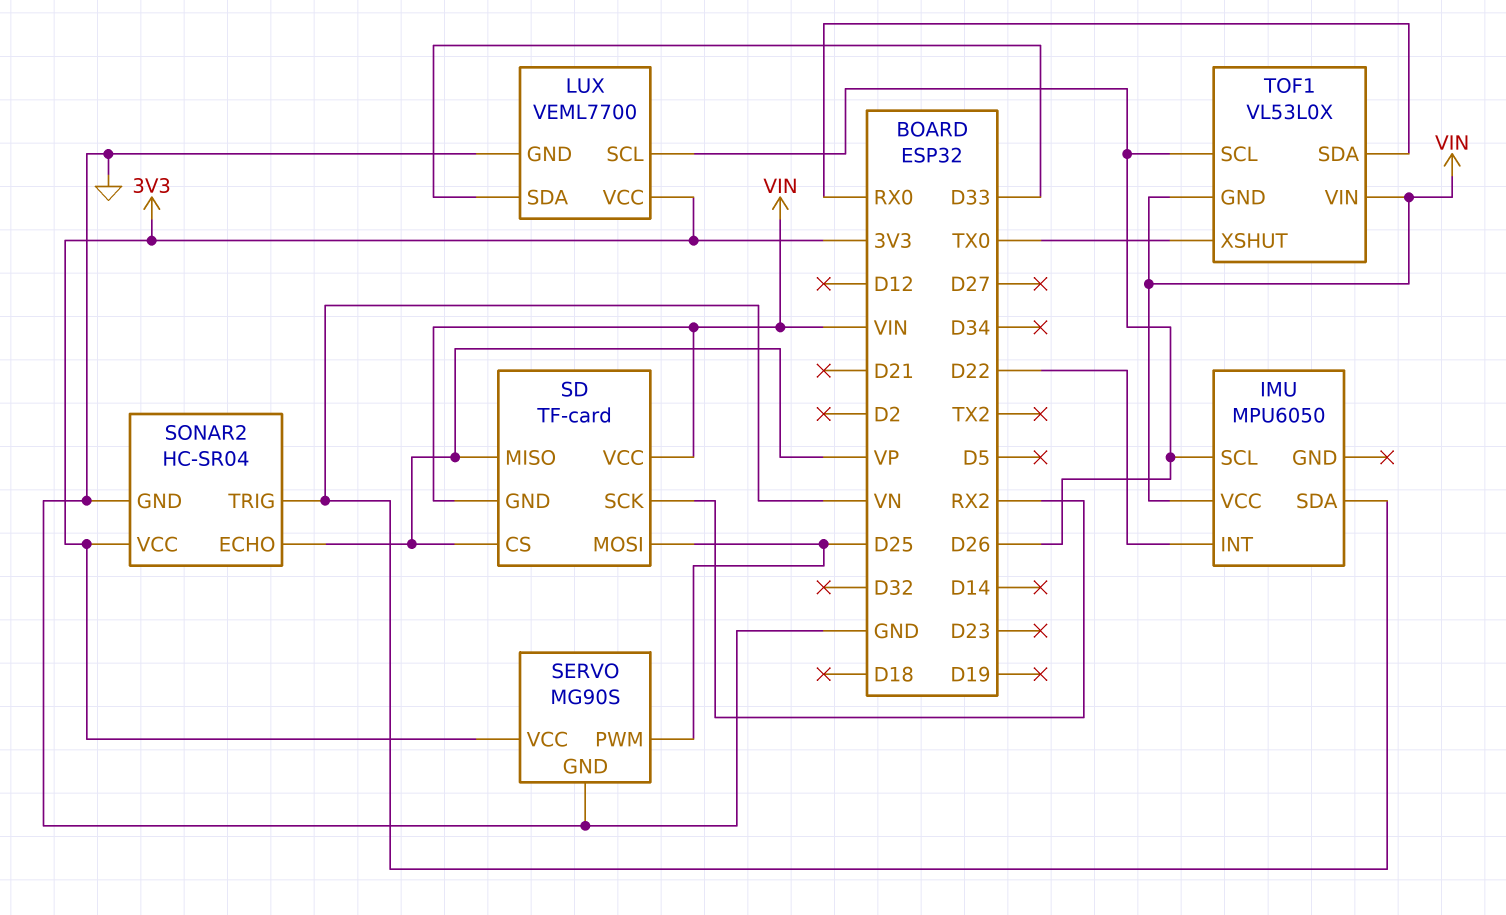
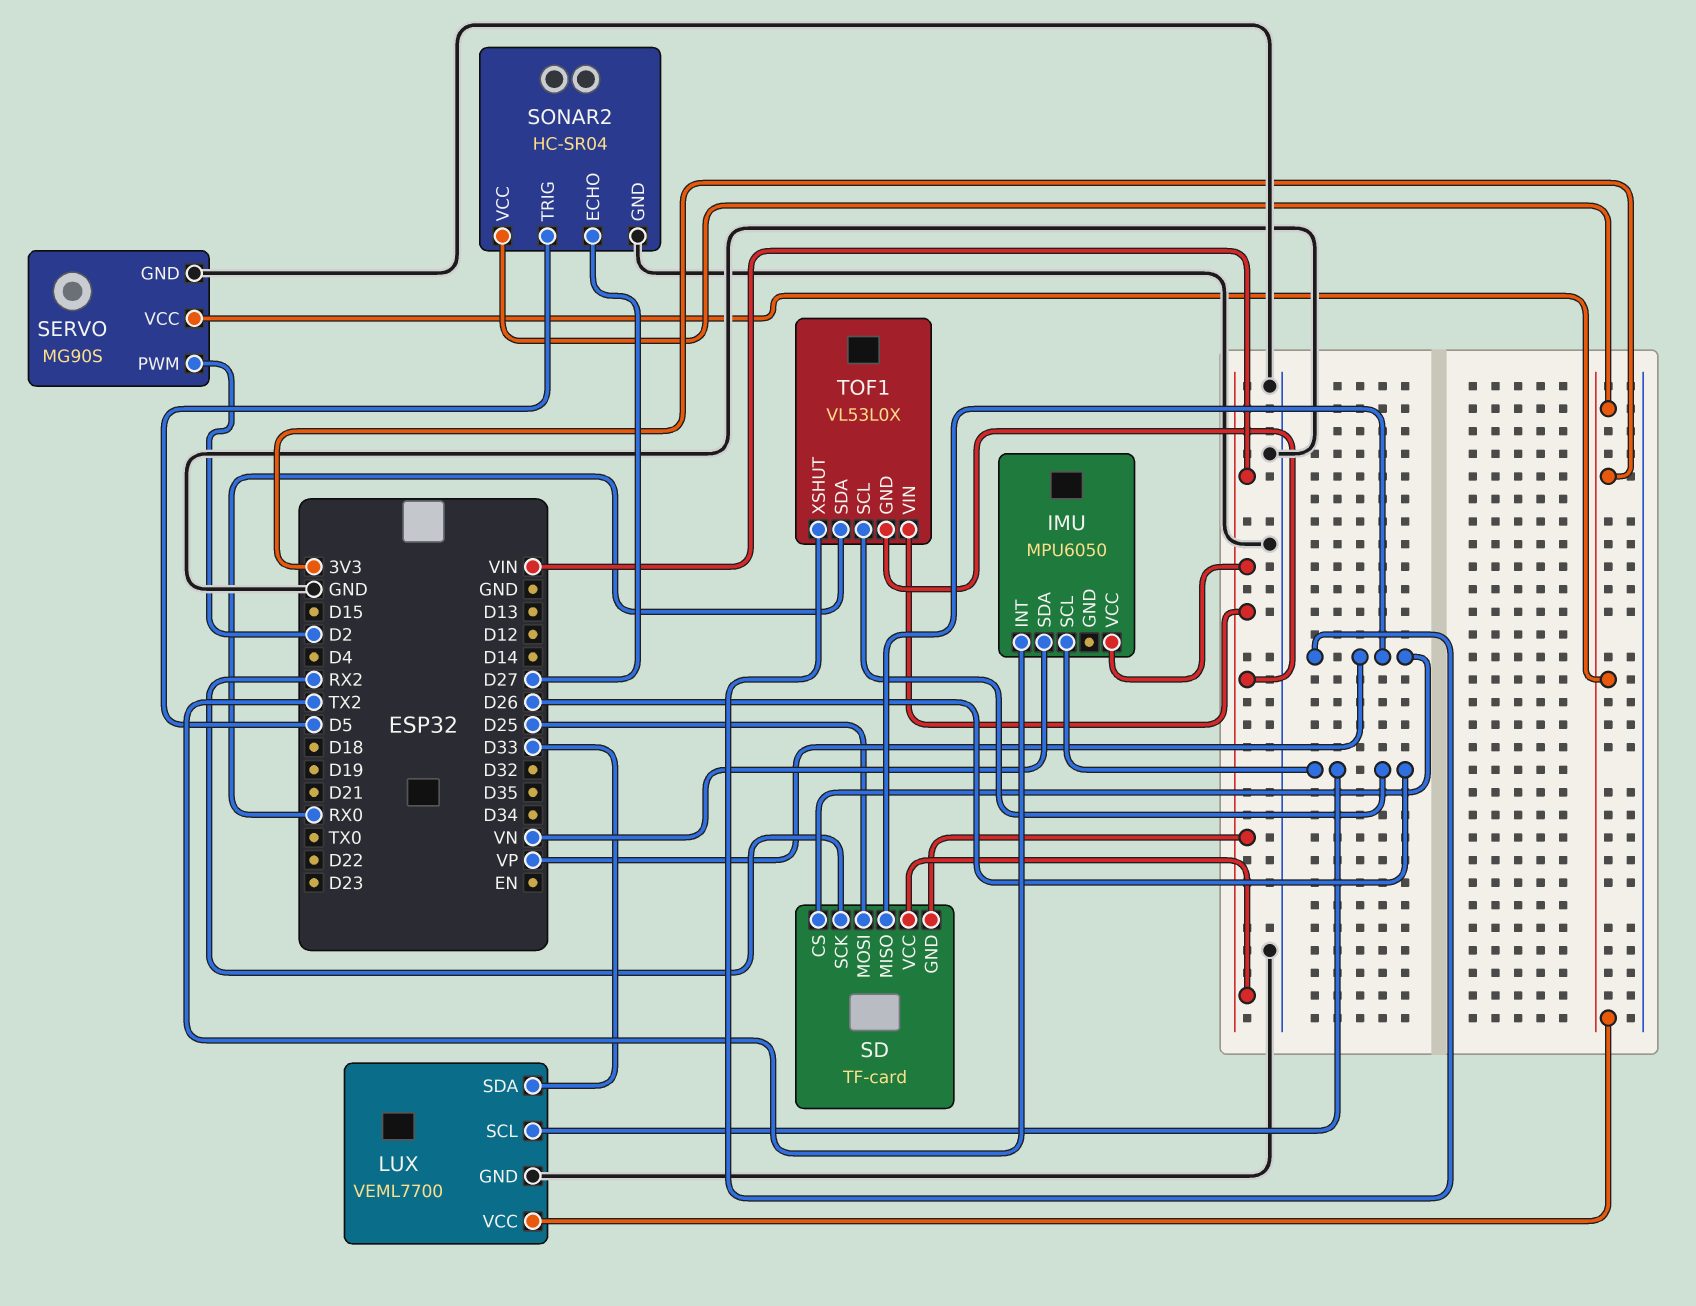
IMU pin INT: D22 -> TX2
SERVO pin PWM: D25 -> D2
SONAR2 pin ECHO: VP -> D27
SONAR2 pin TRIG: VN -> D5
TOF1 pin XSHUT: TX0 -> VP

